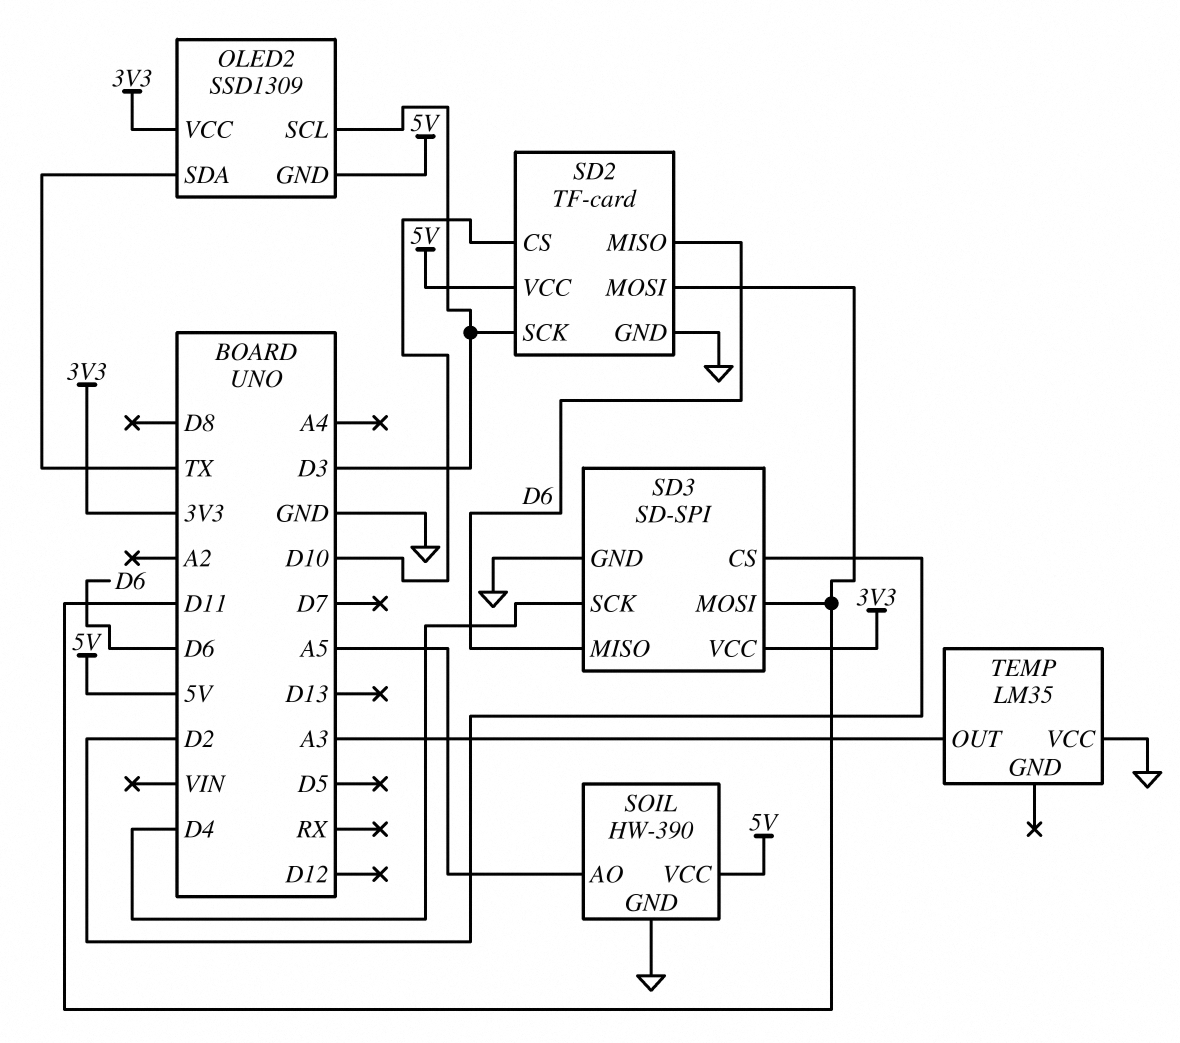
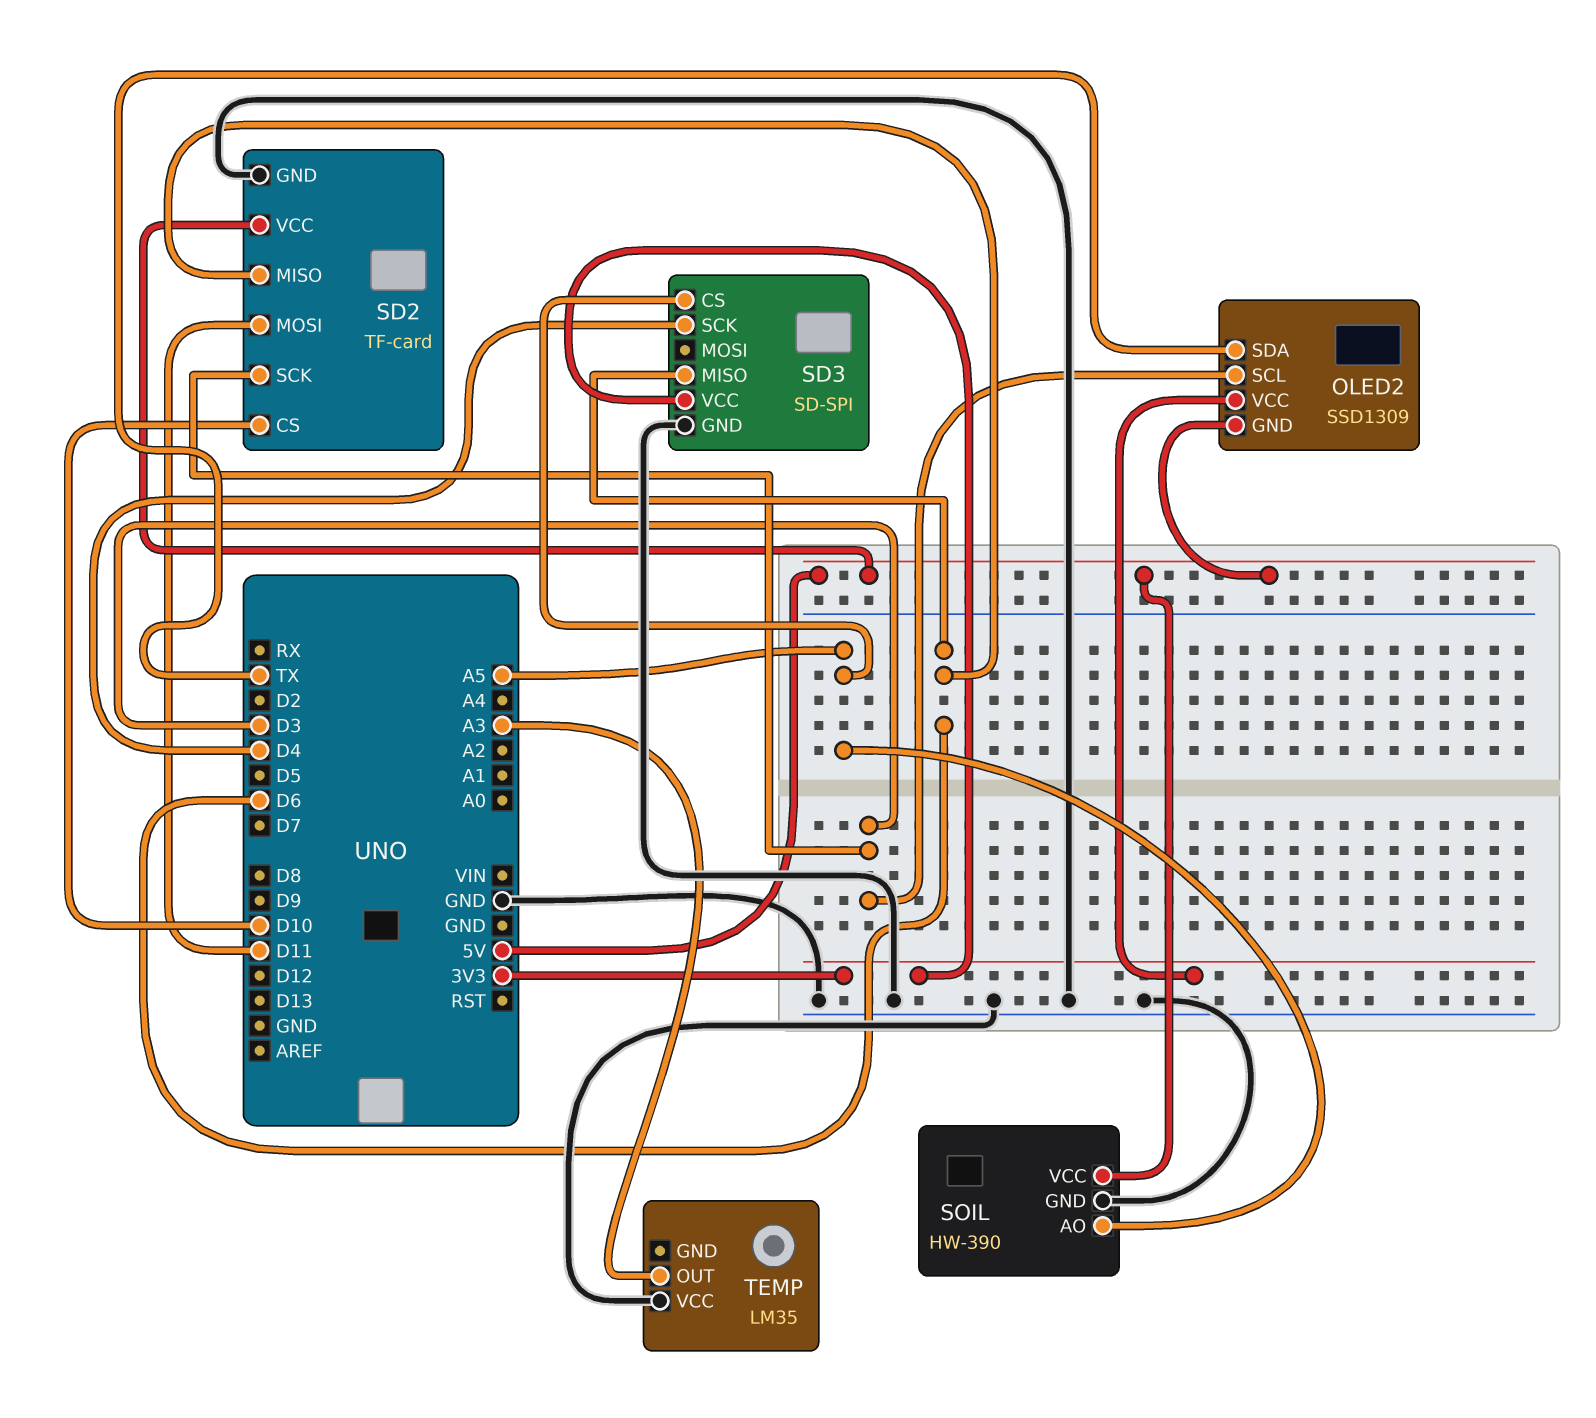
SD3 pin CS: D2 -> A5
SD3 pin MOSI: D11 -> none

